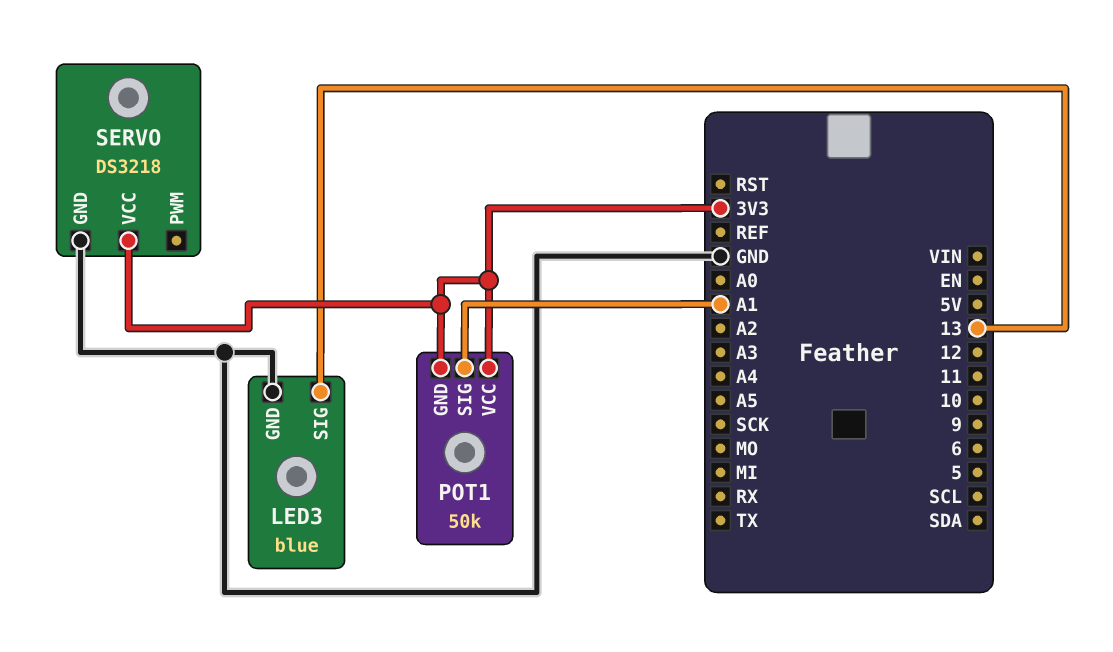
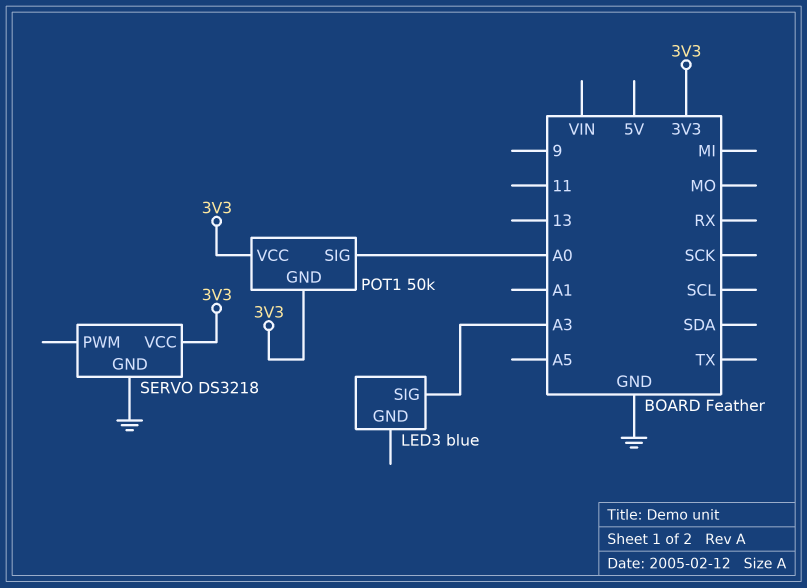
LED3 pin GND: GND -> none
LED3 pin SIG: 13 -> A3
POT1 pin SIG: A1 -> A0

